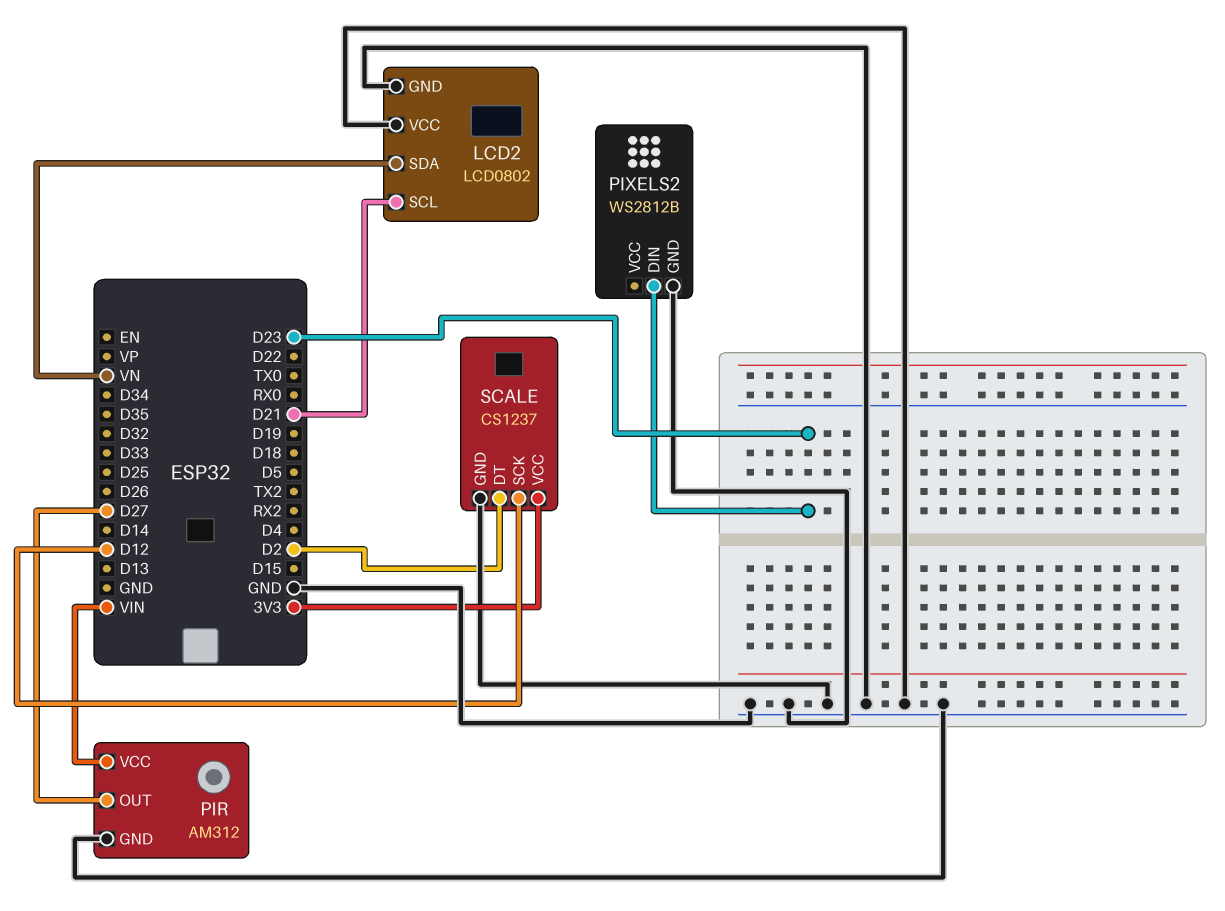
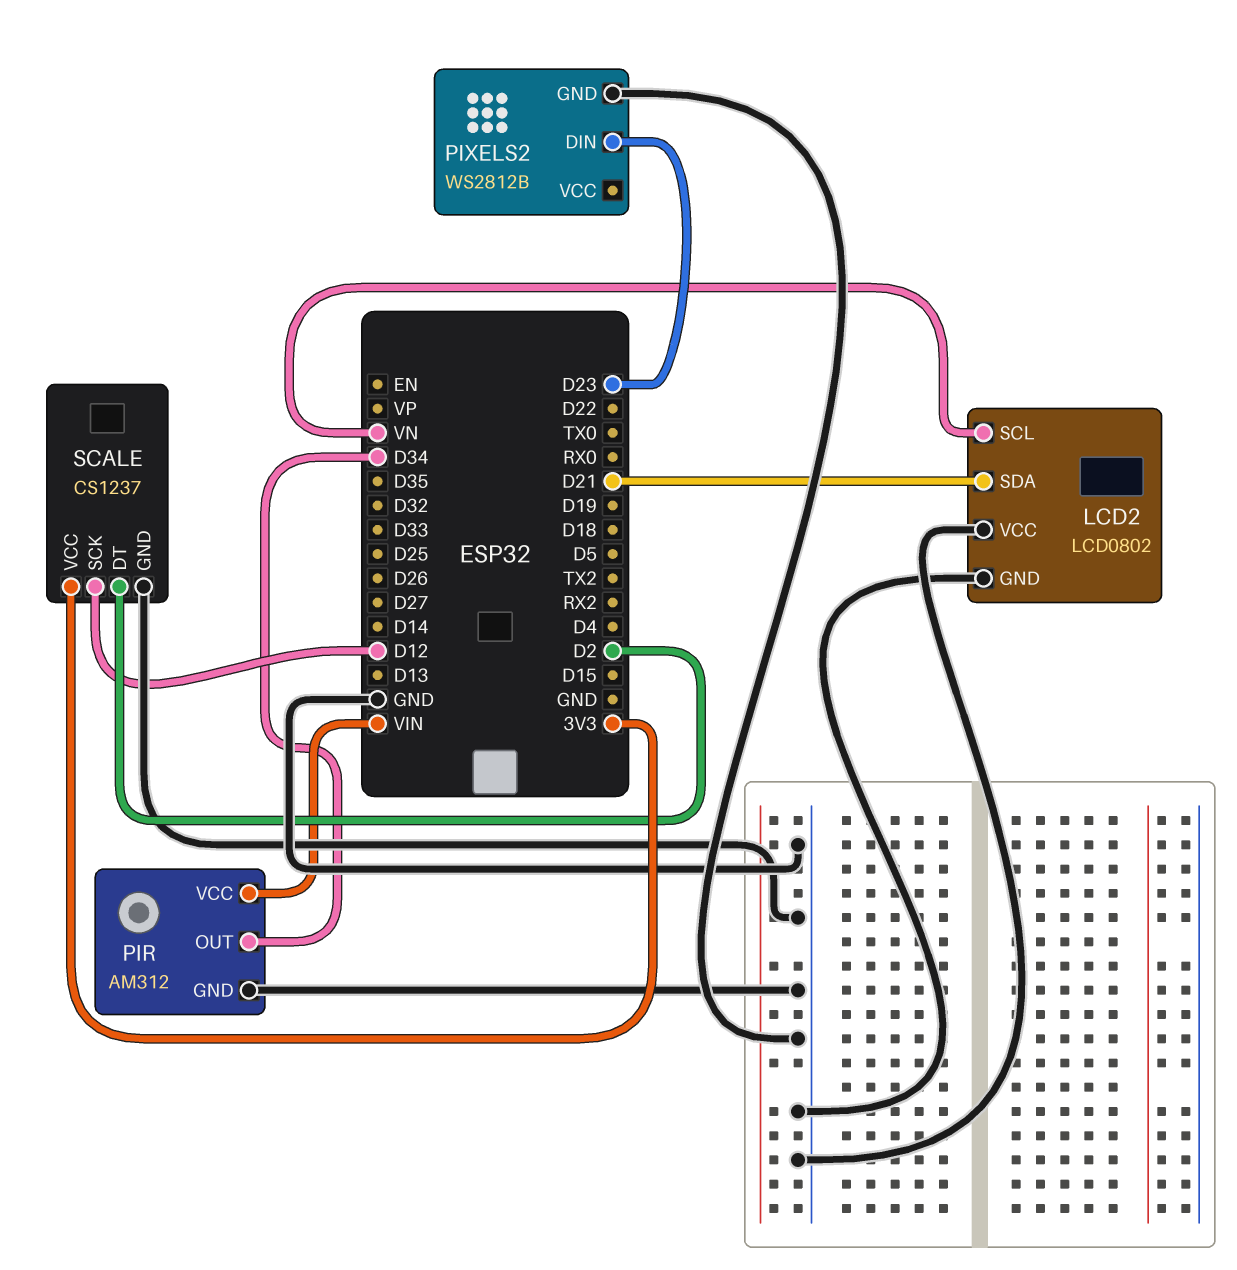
LCD2 pin SCL: D21 -> VN
LCD2 pin SDA: VN -> D21
PIR pin OUT: D27 -> D34

